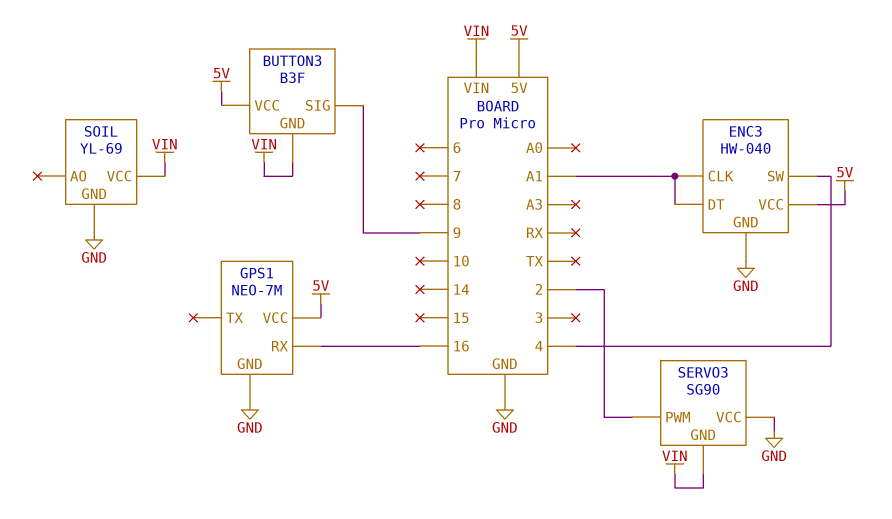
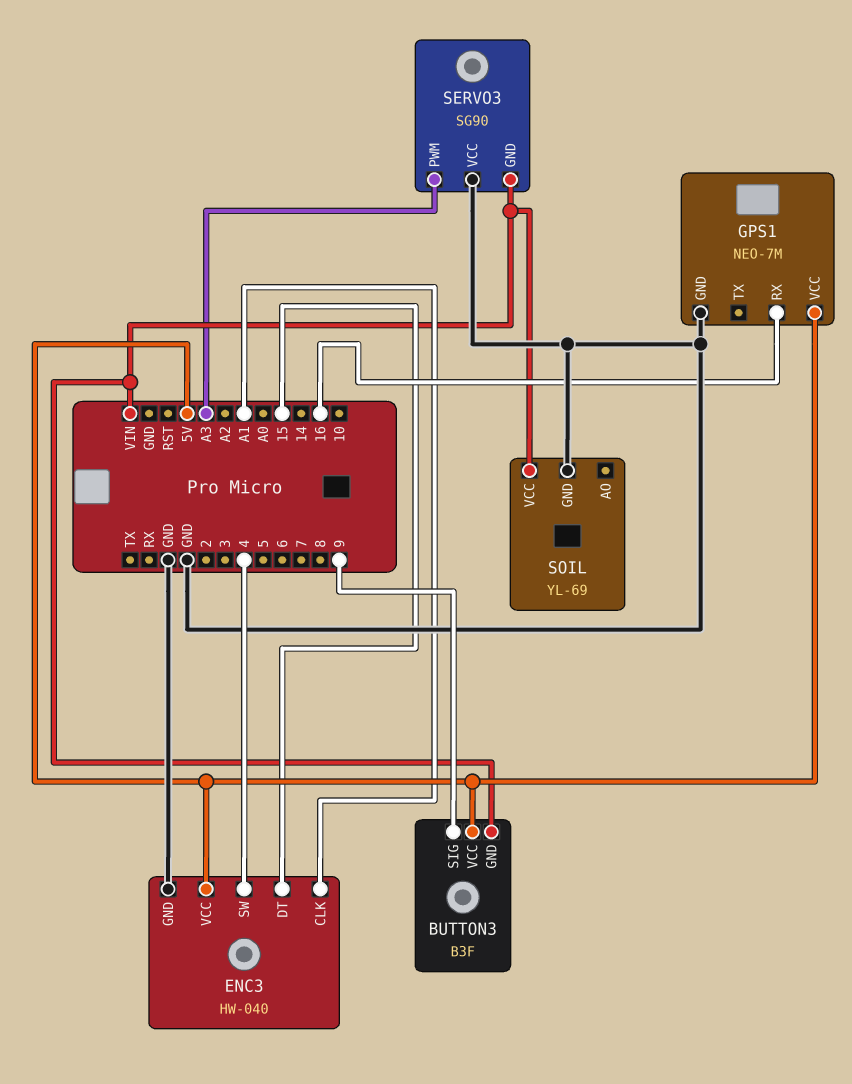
ENC3 pin DT: A1 -> 15
SERVO3 pin PWM: 2 -> A3

